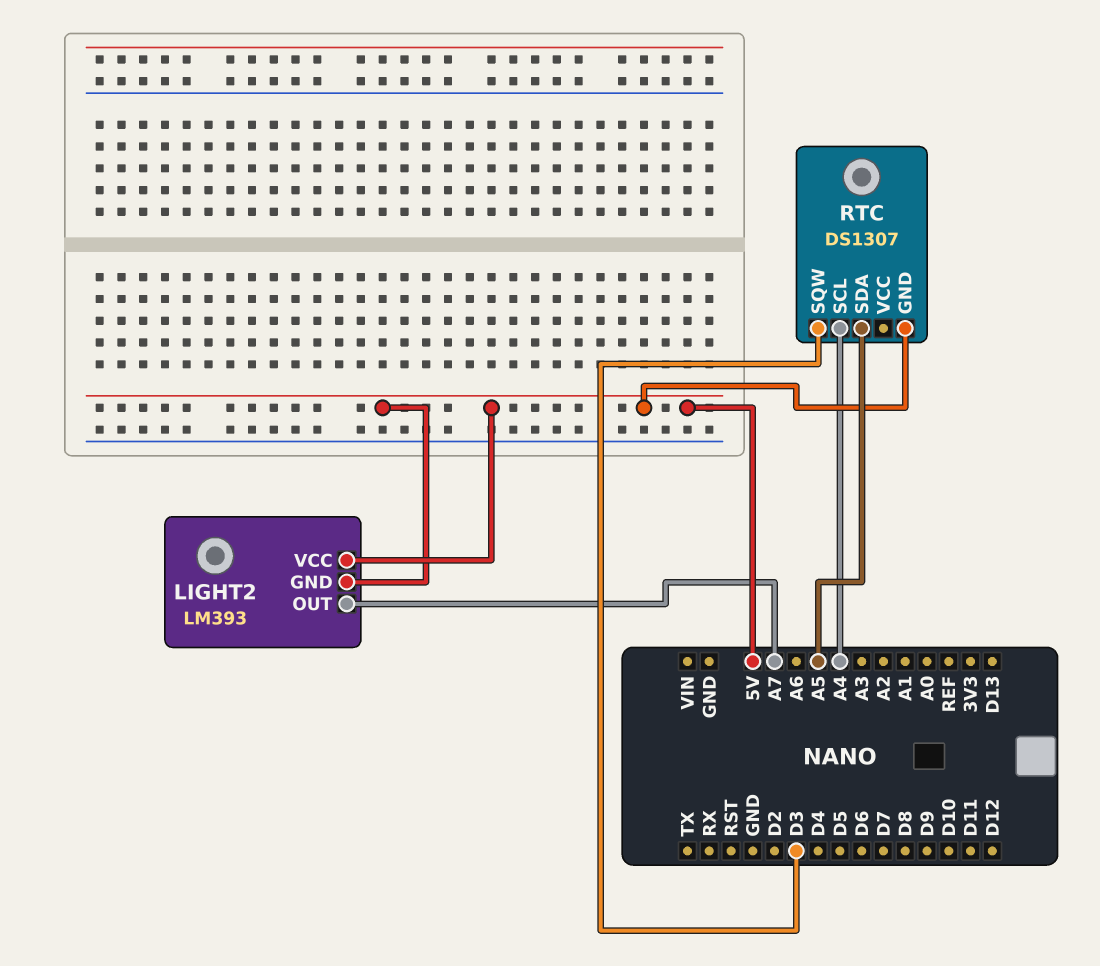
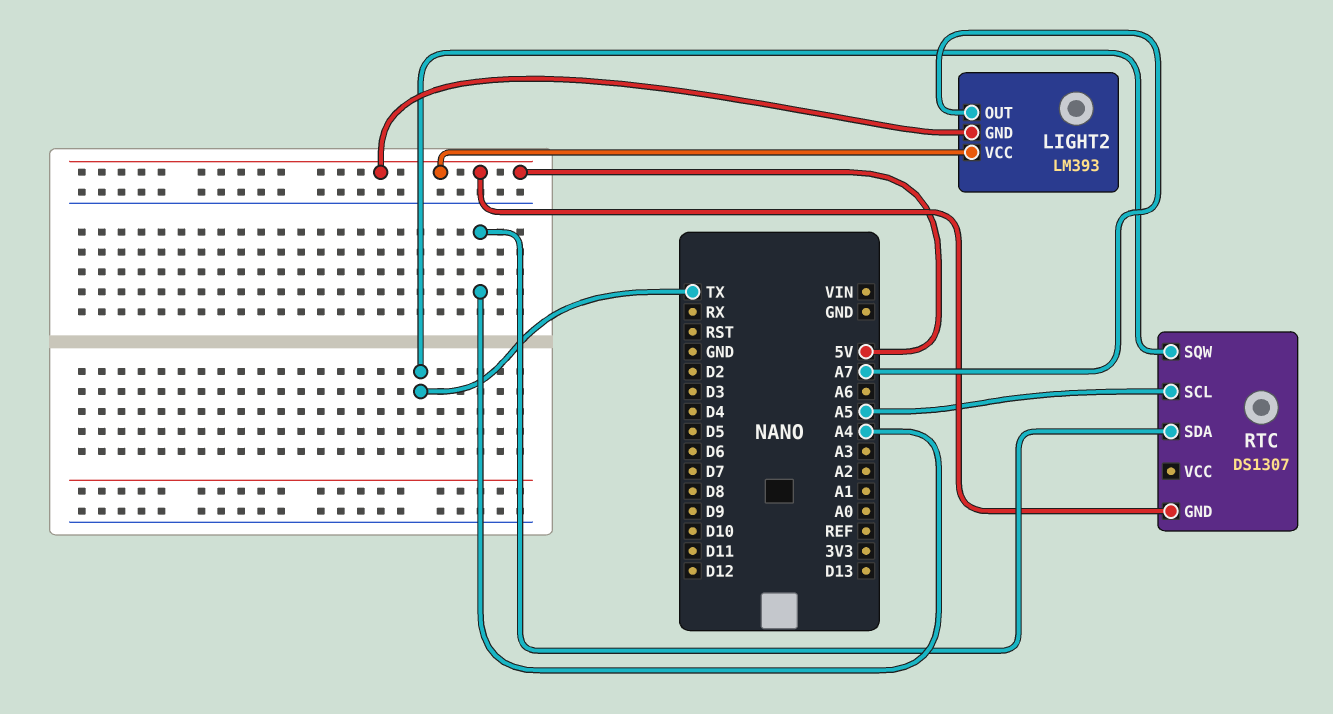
RTC pin SCL: A4 -> A5
RTC pin SDA: A5 -> A4
RTC pin SQW: D3 -> TX

